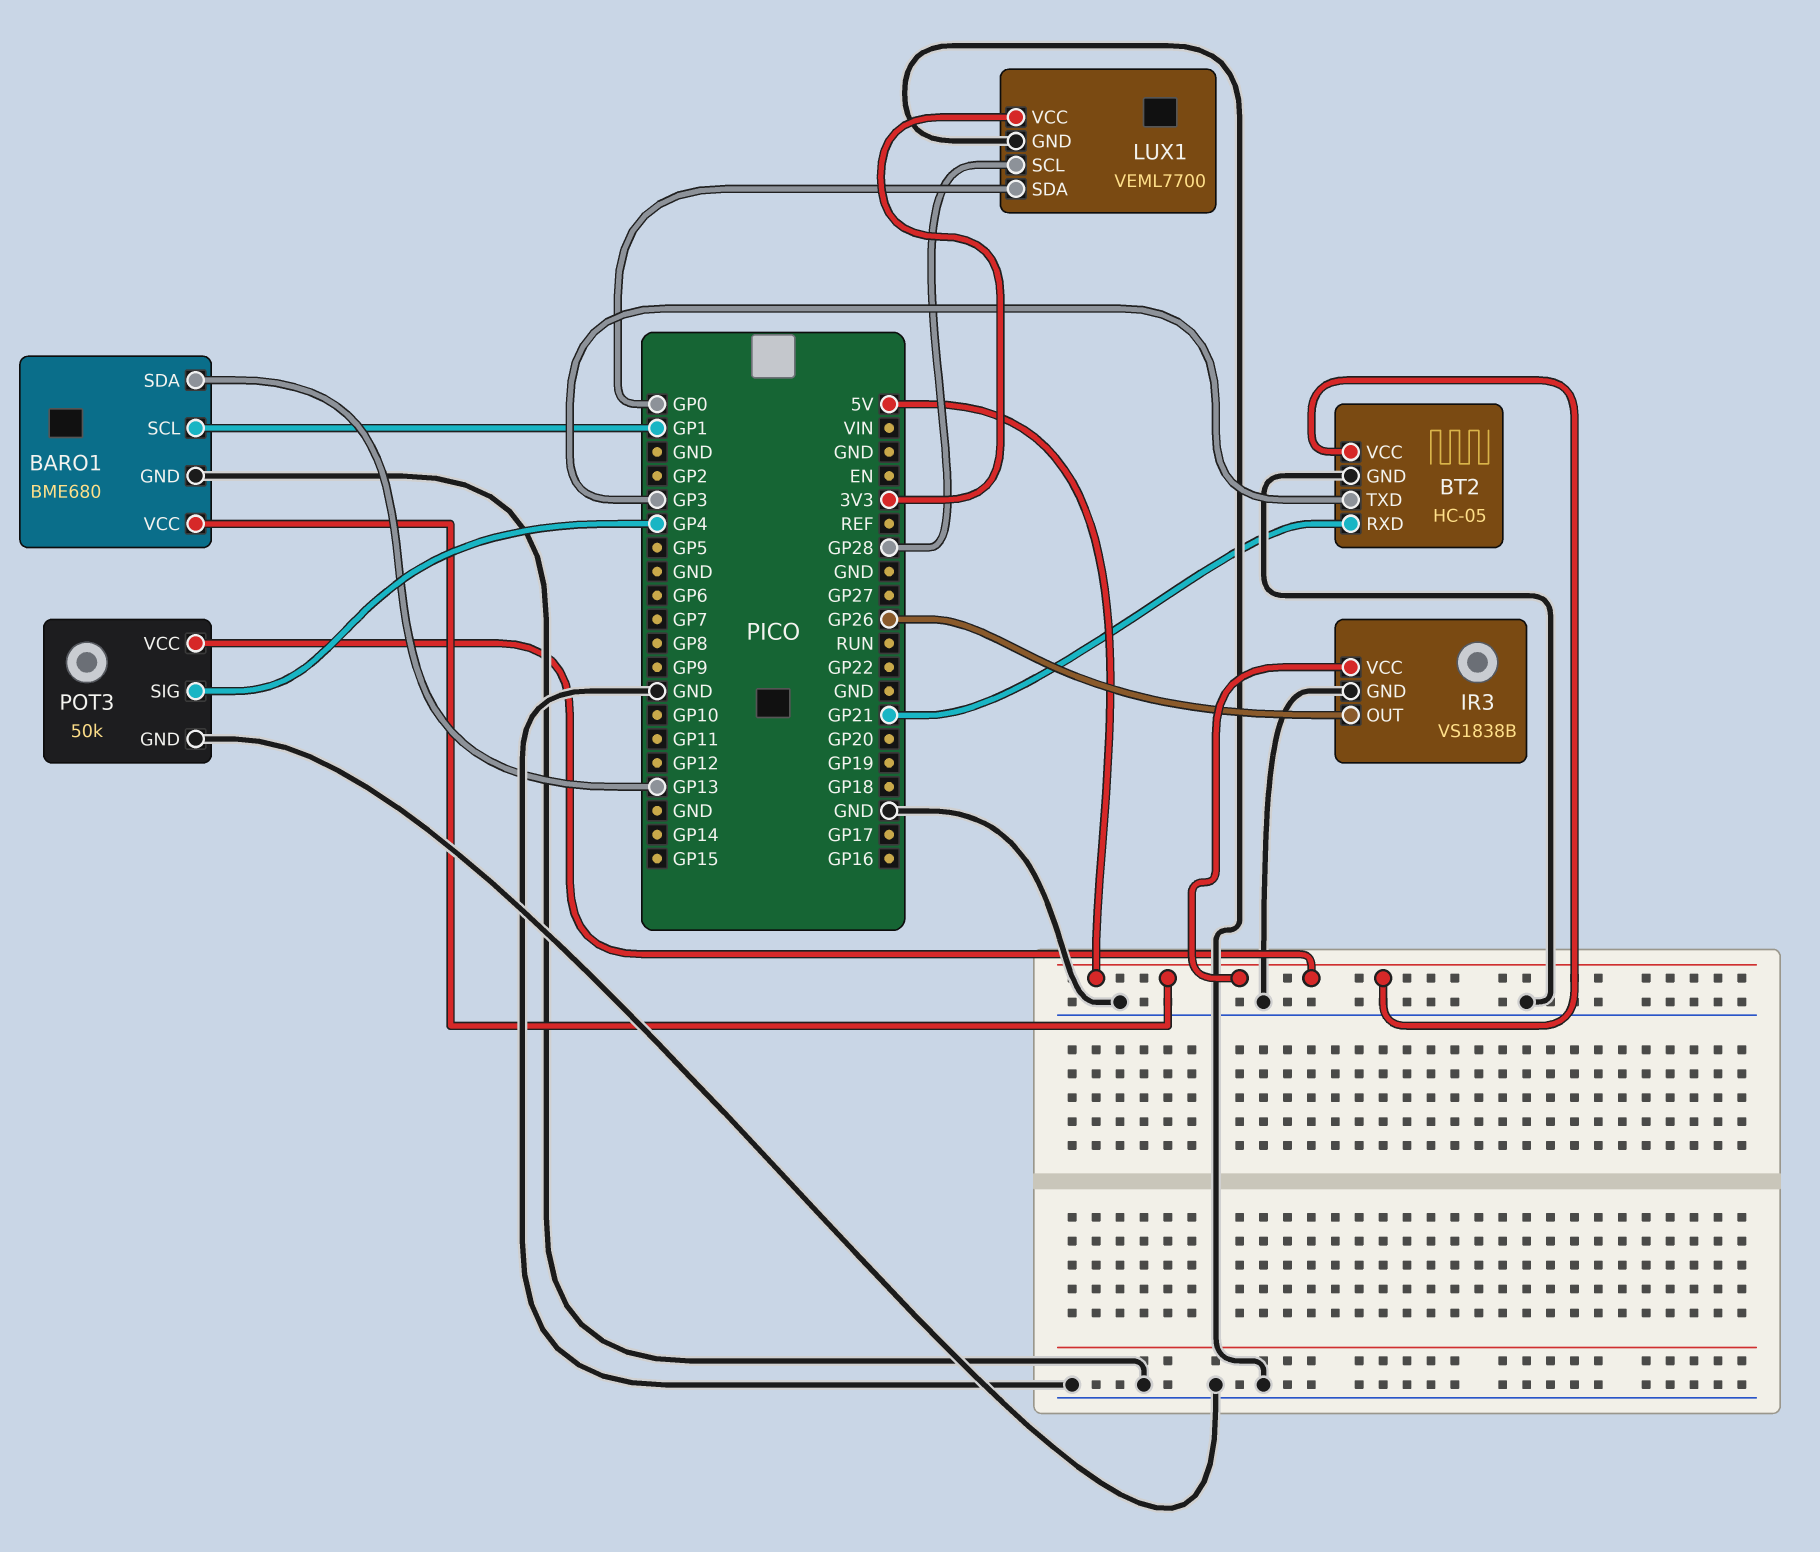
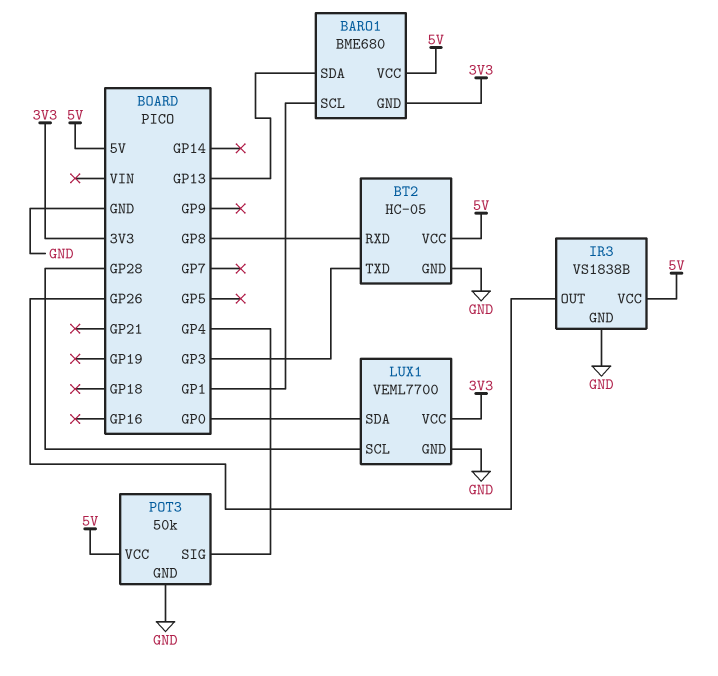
BARO1 pin GND: GND -> 3V3
BT2 pin RXD: GP21 -> GP8

